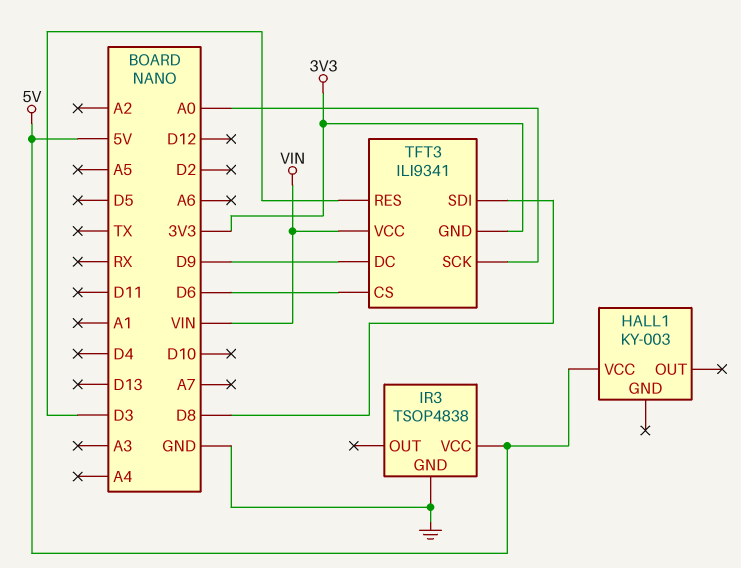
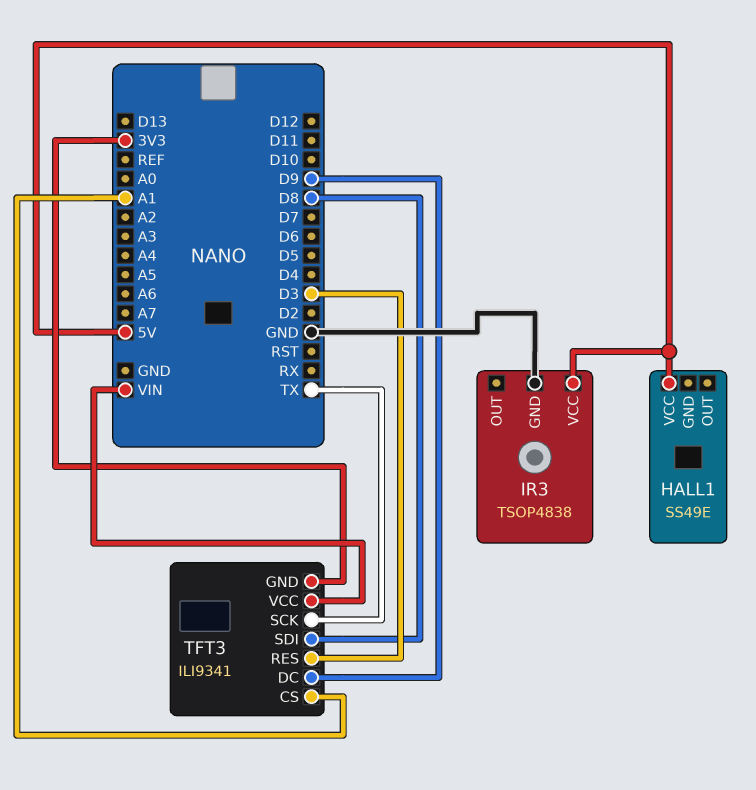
HALL1: KY-003 -> SS49E
TFT3 pin CS: D6 -> A1
TFT3 pin SCK: A0 -> TX

